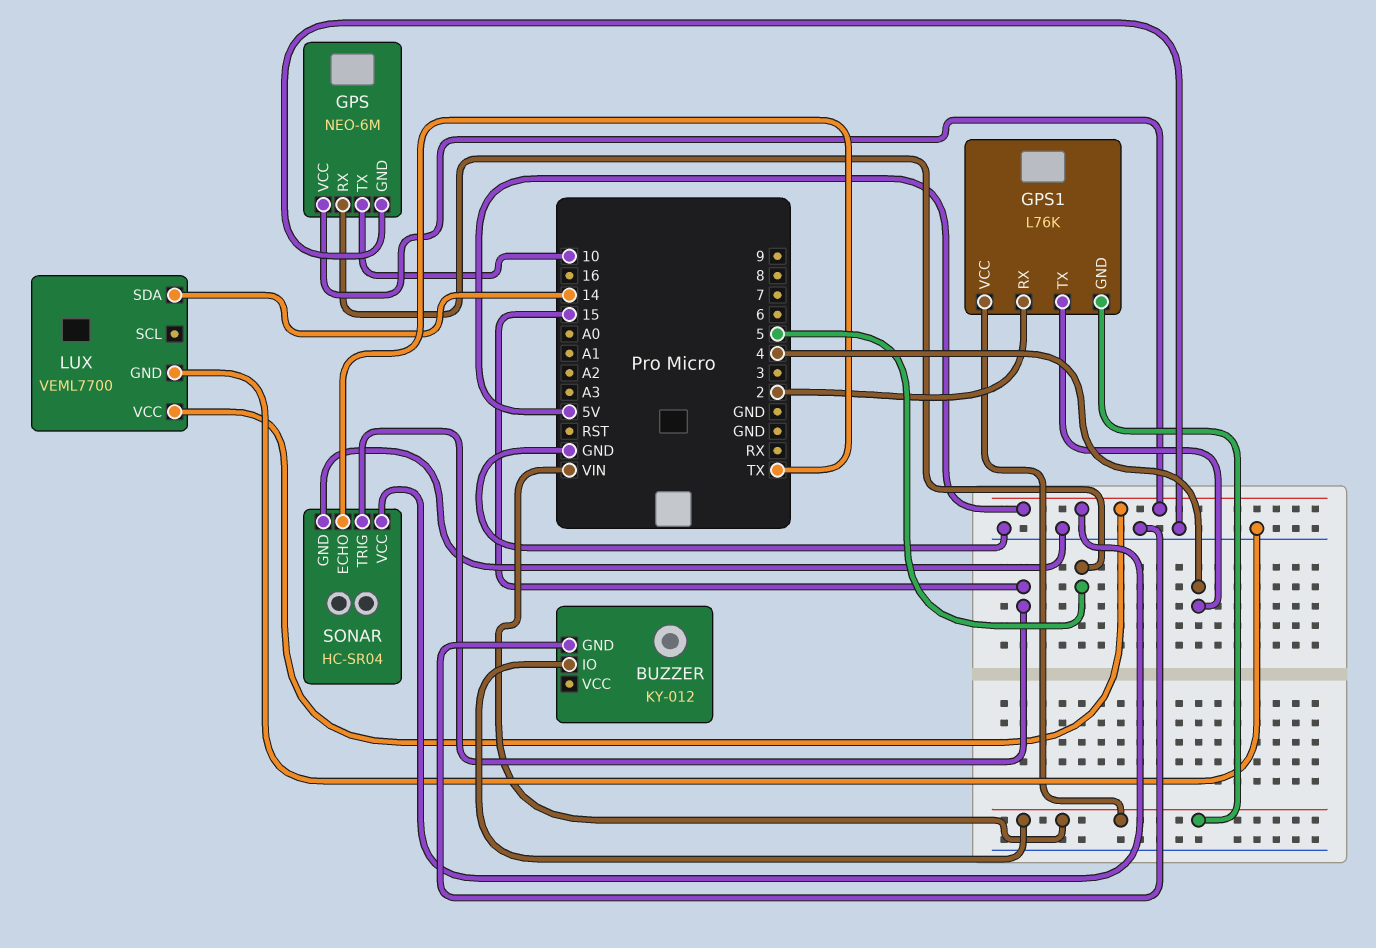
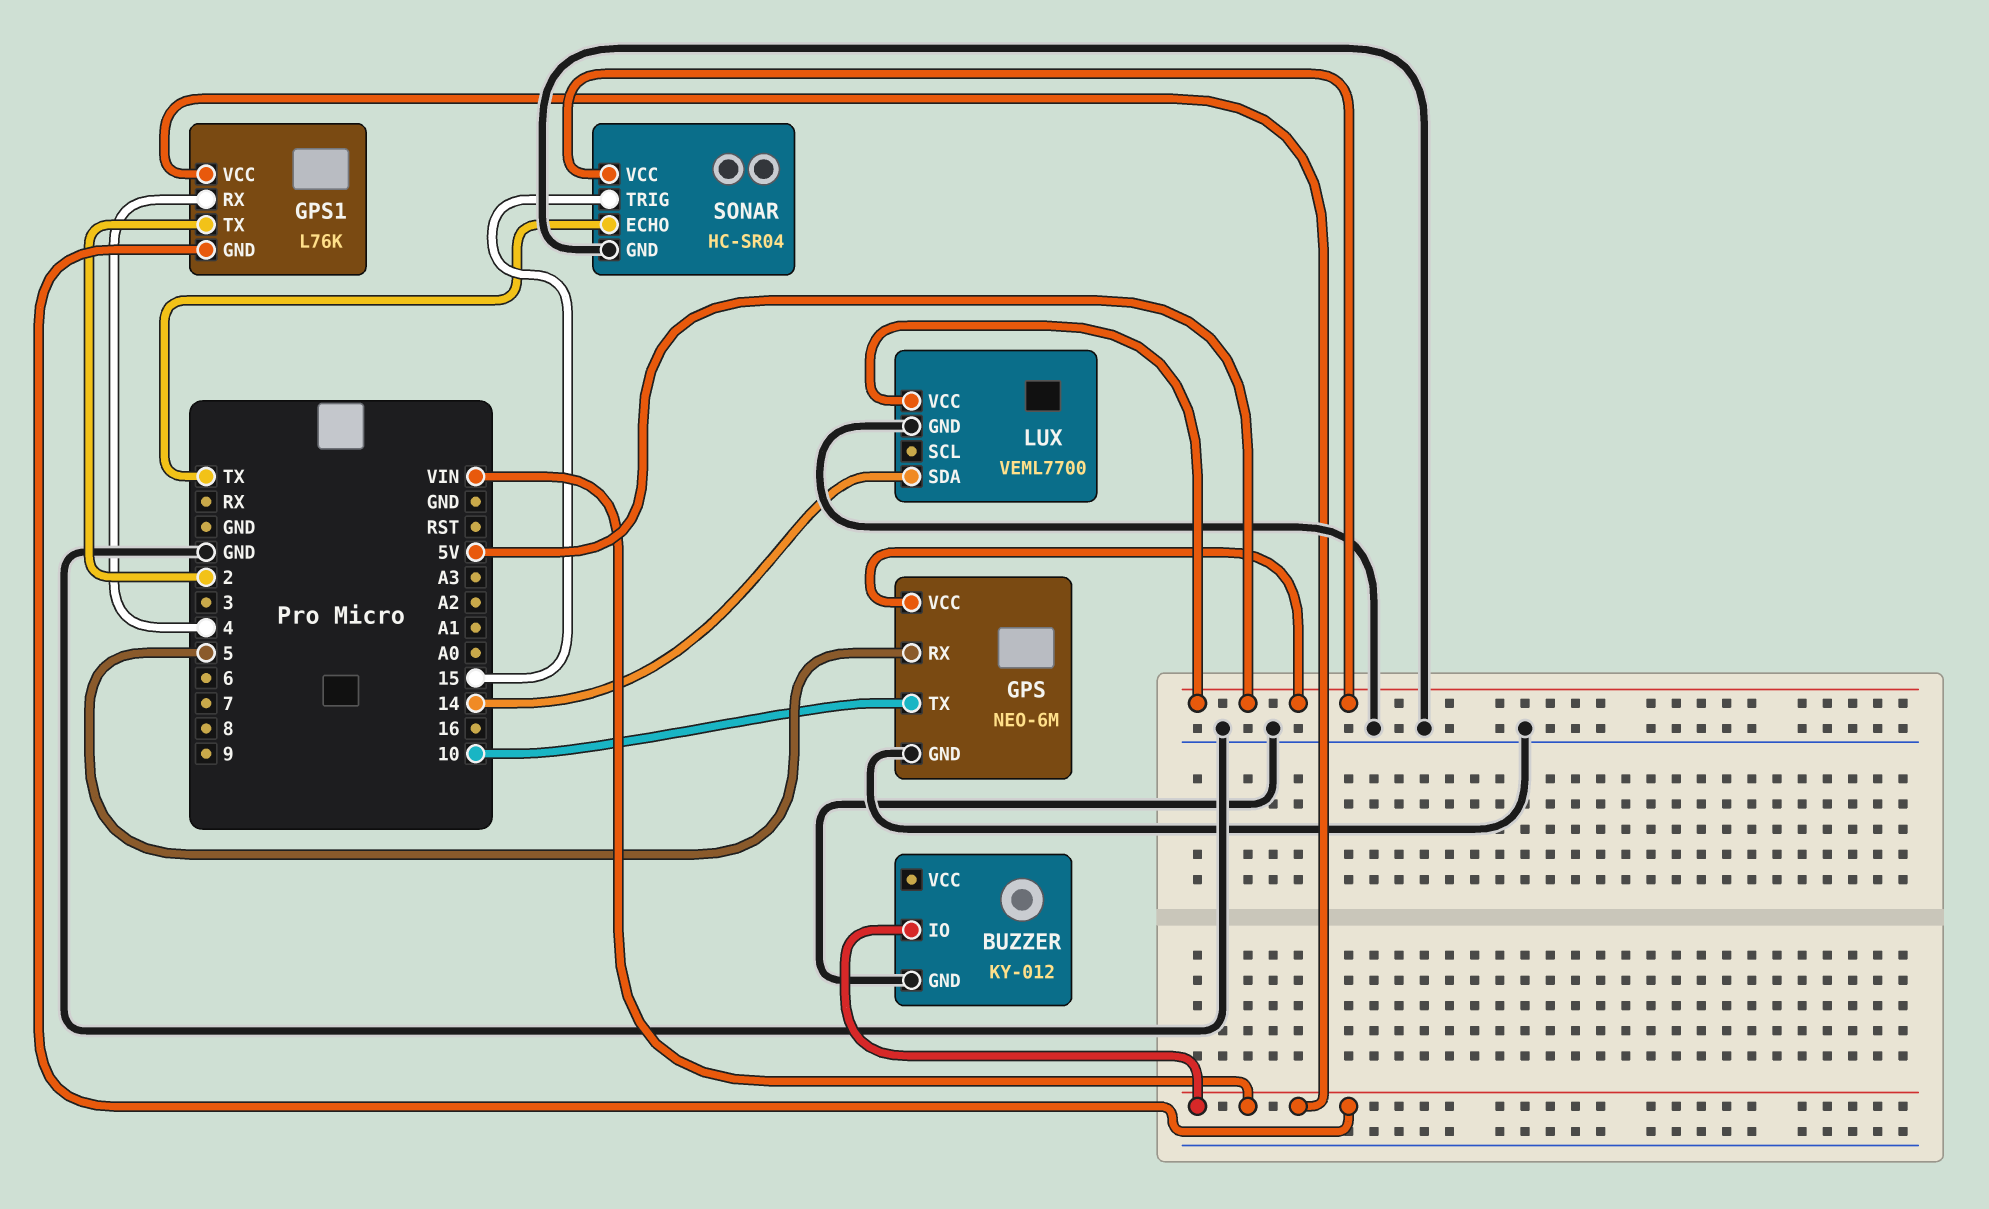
GPS1 pin RX: 2 -> 4
GPS1 pin TX: 4 -> 2

